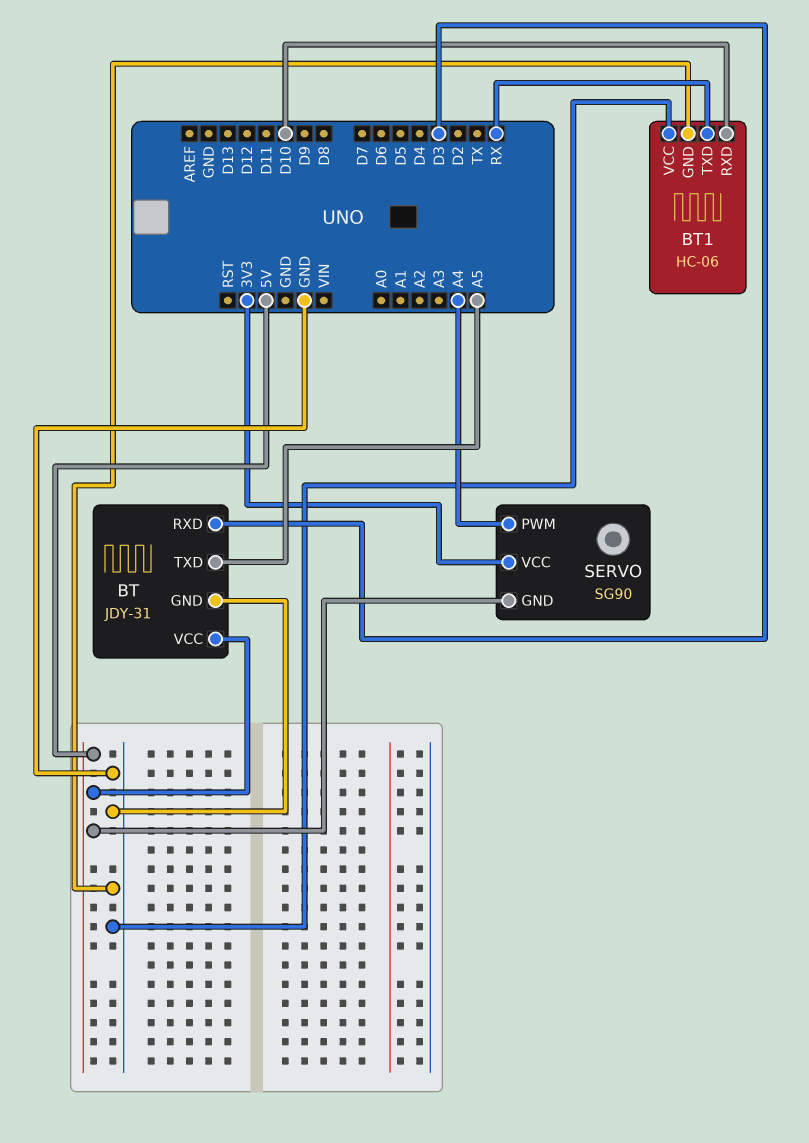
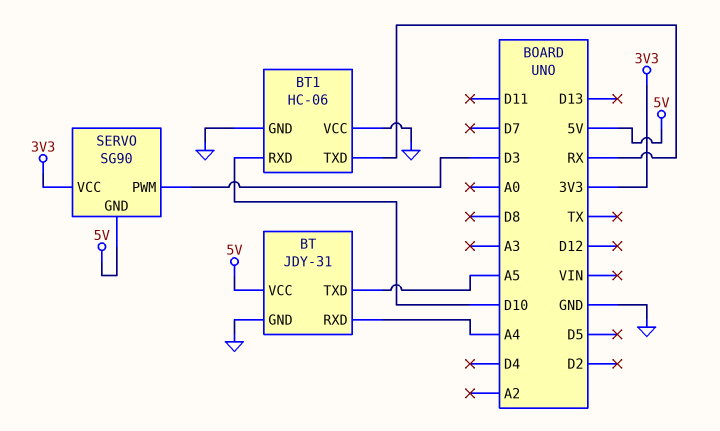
BT pin RXD: D3 -> A4
SERVO pin PWM: A4 -> D3

